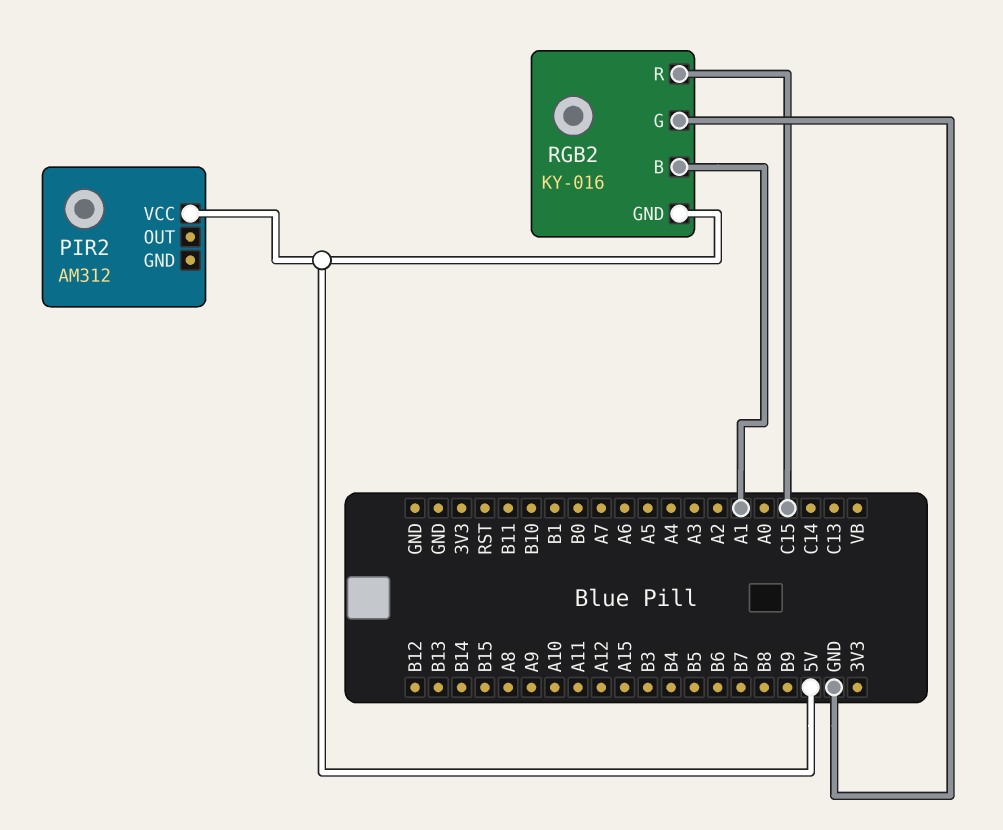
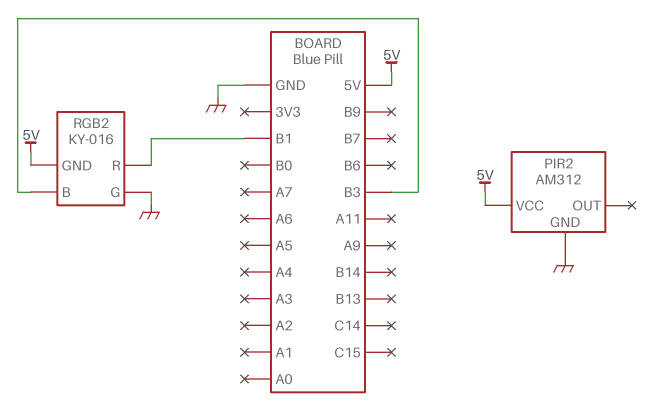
PIR2 pin GND: none -> GND
RGB2 pin B: A1 -> B3
RGB2 pin R: C15 -> B1

